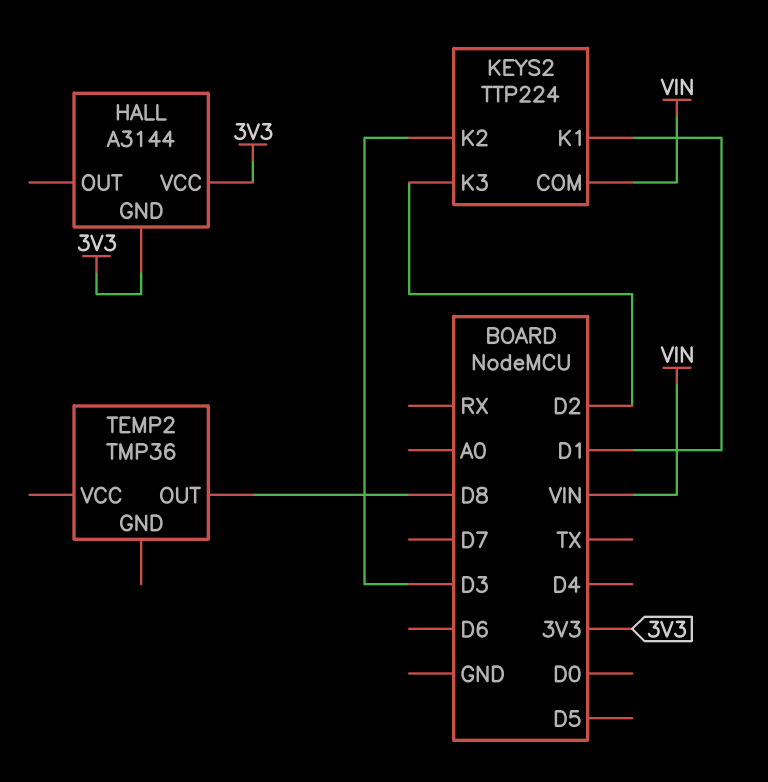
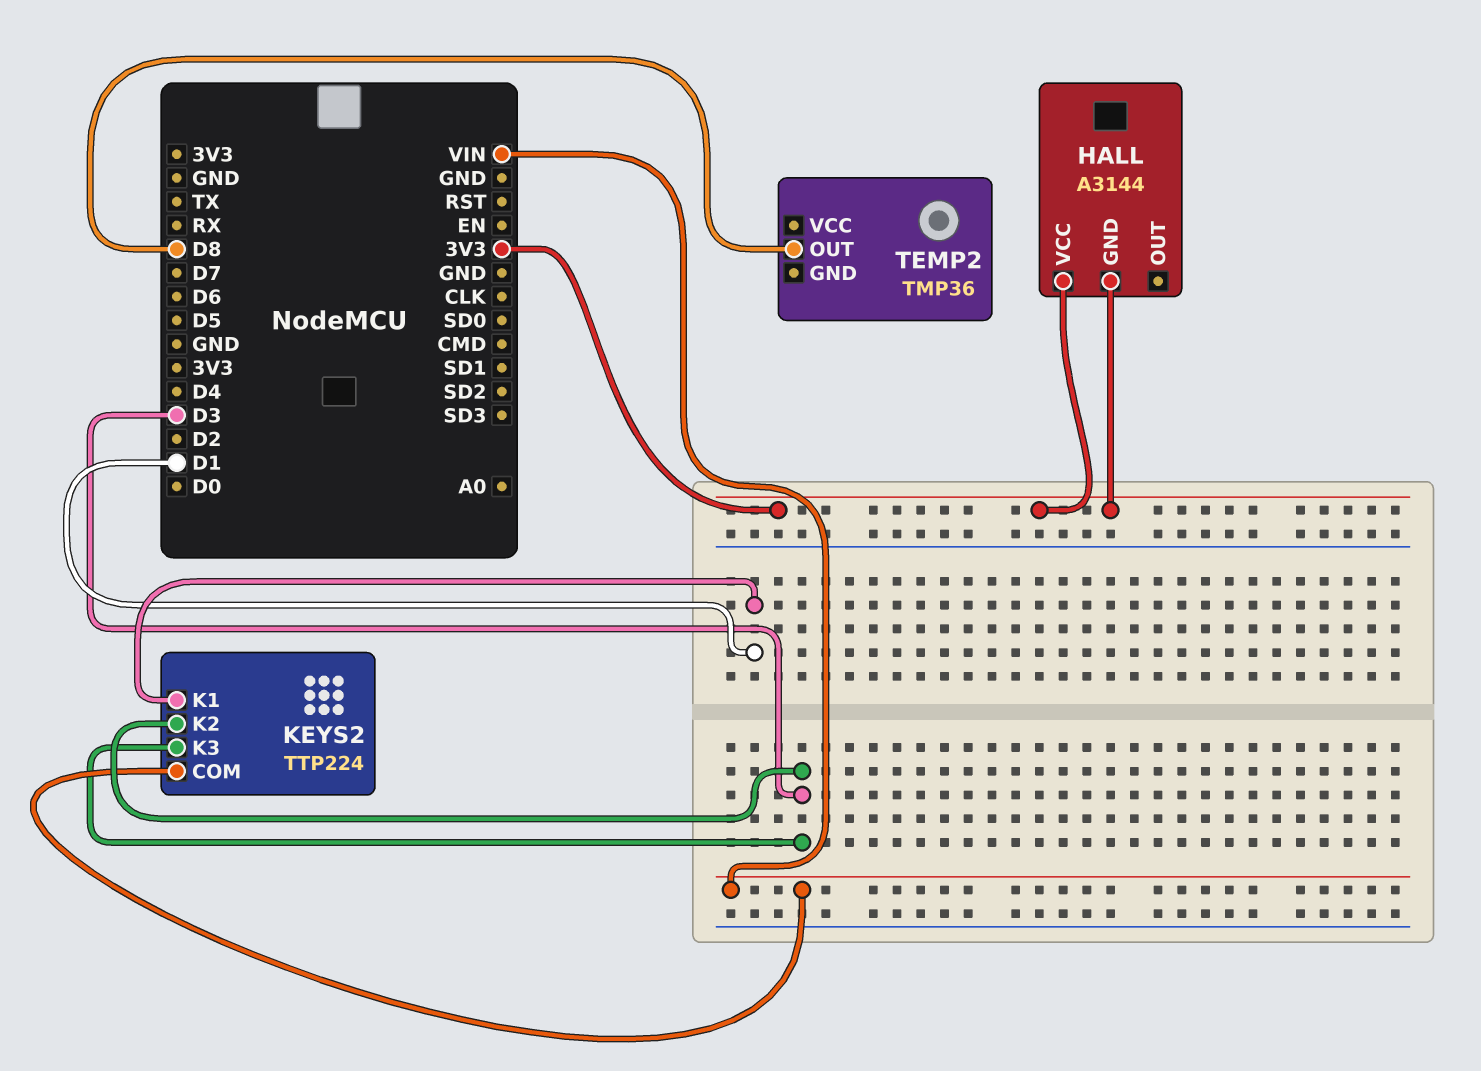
KEYS2 pin K3: D2 -> D3

